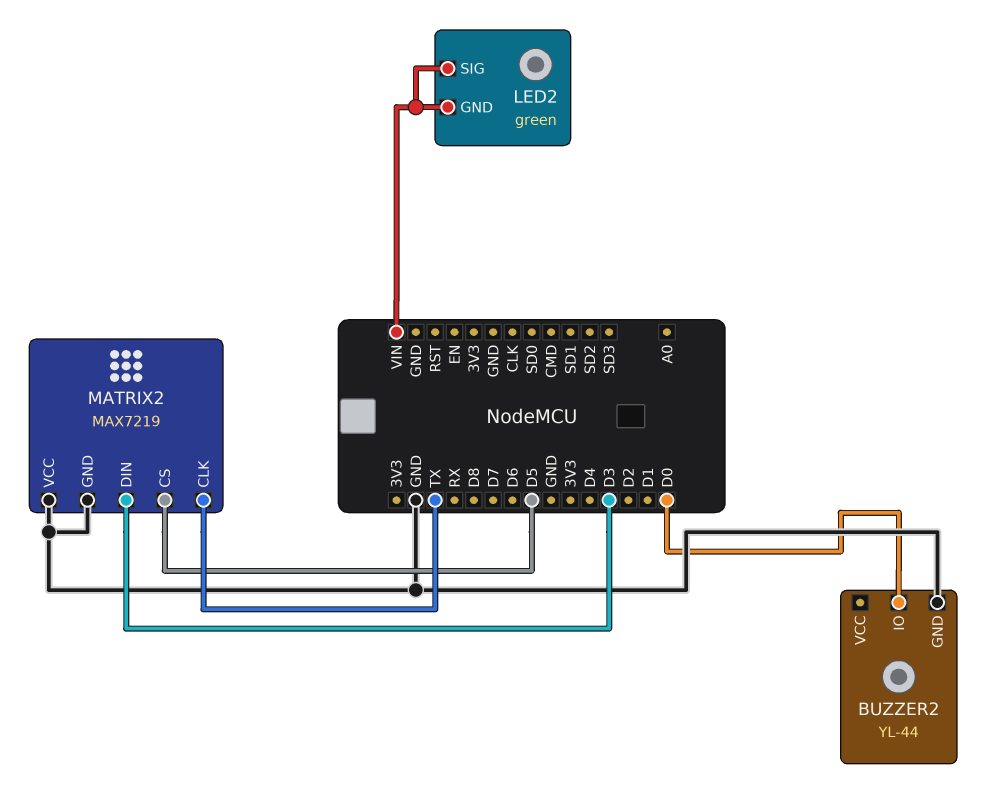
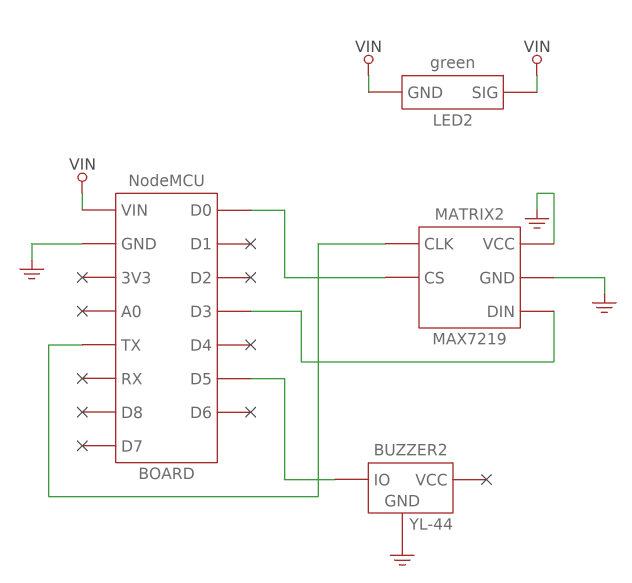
BUZZER2 pin IO: D0 -> D5
MATRIX2 pin CS: D5 -> D0

